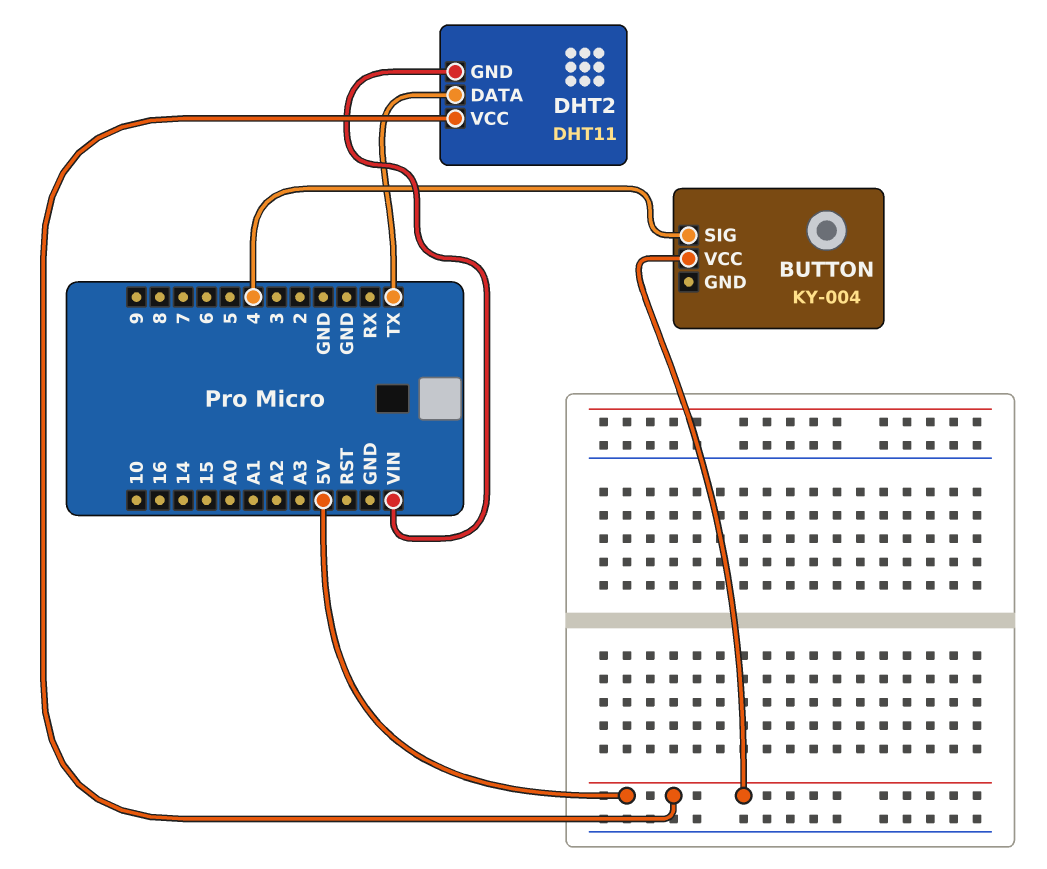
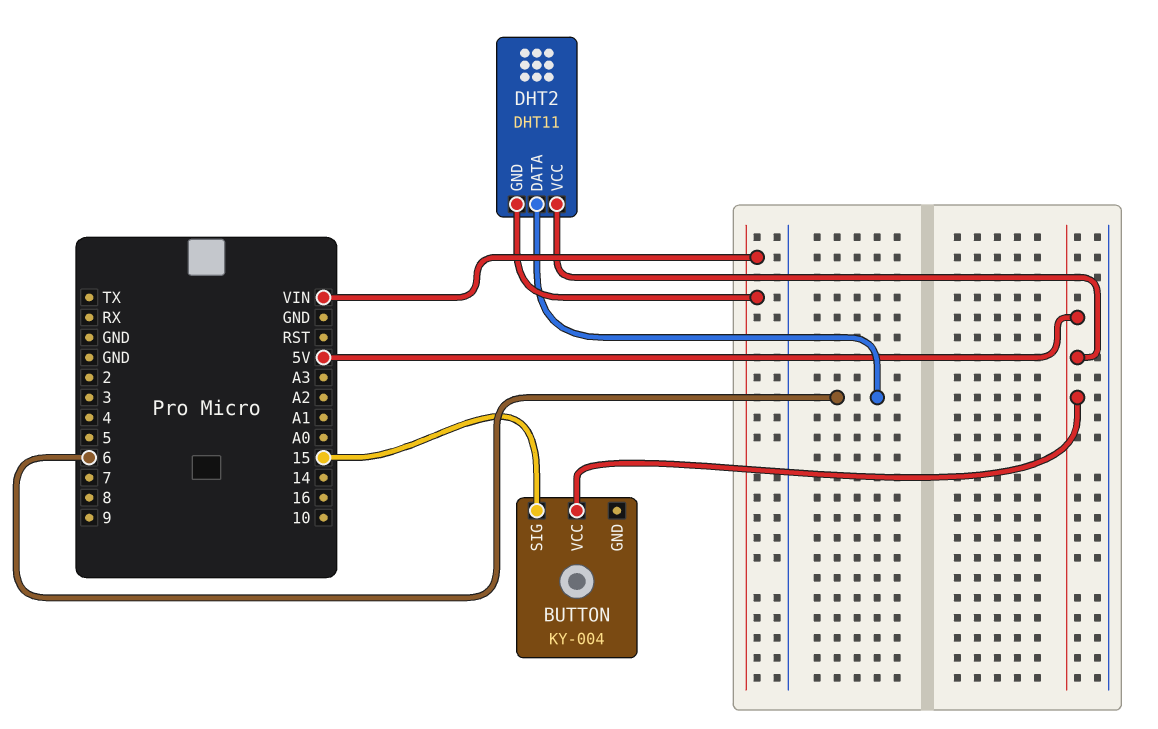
BUTTON pin SIG: 4 -> 15
DHT2 pin DATA: TX -> 6

